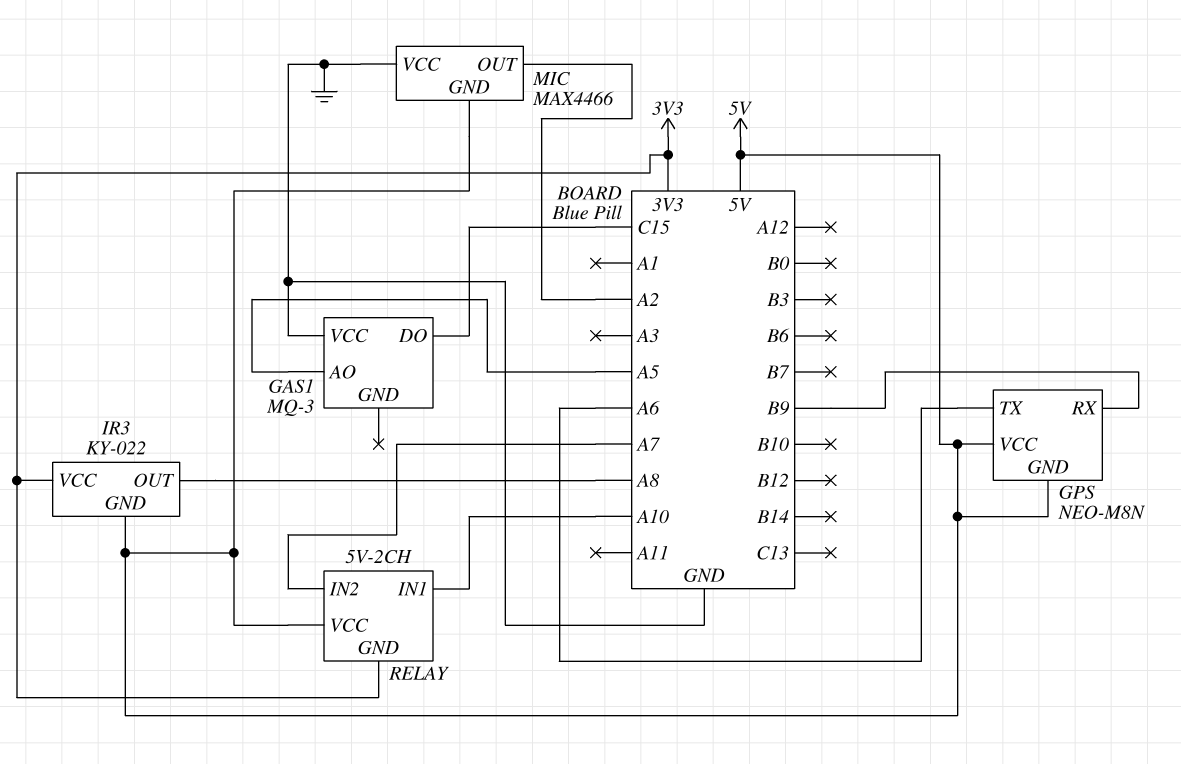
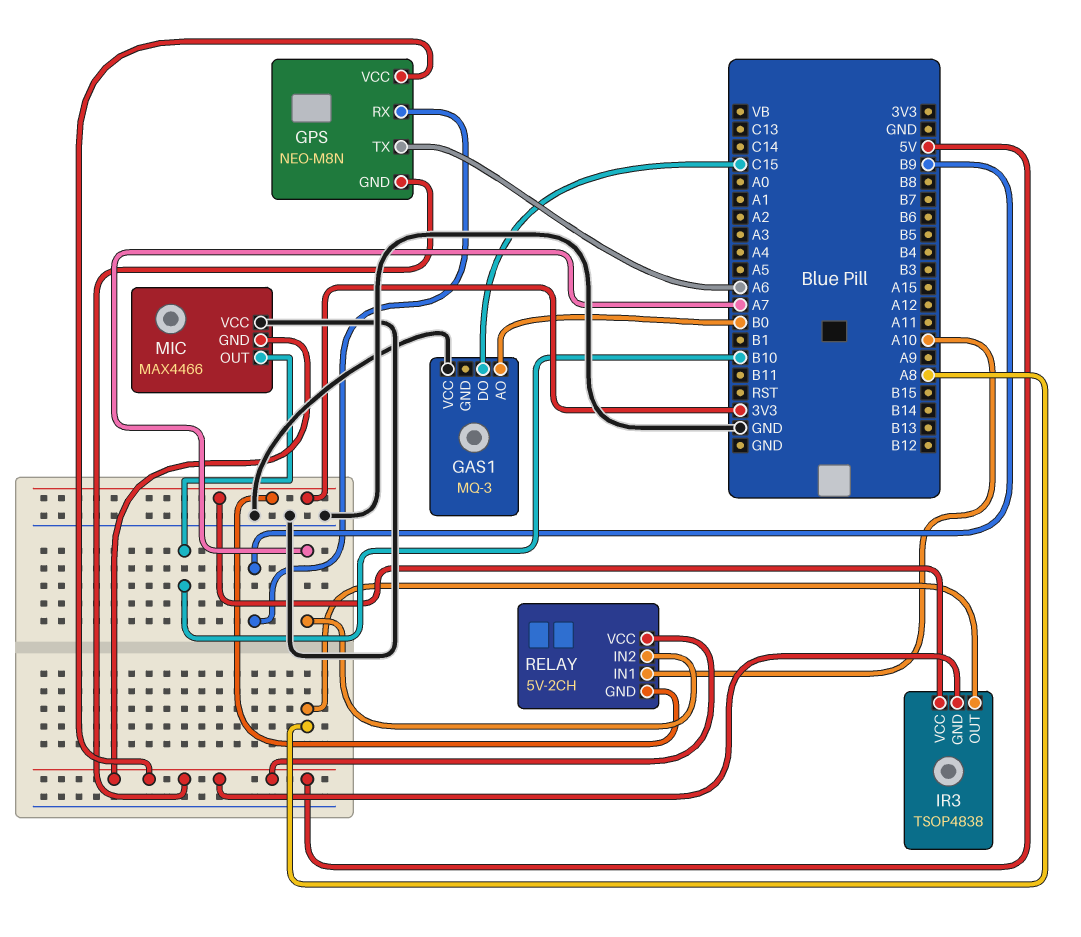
GAS1 pin AO: A5 -> B0
IR3: KY-022 -> TSOP4838
MIC pin OUT: A2 -> B10

